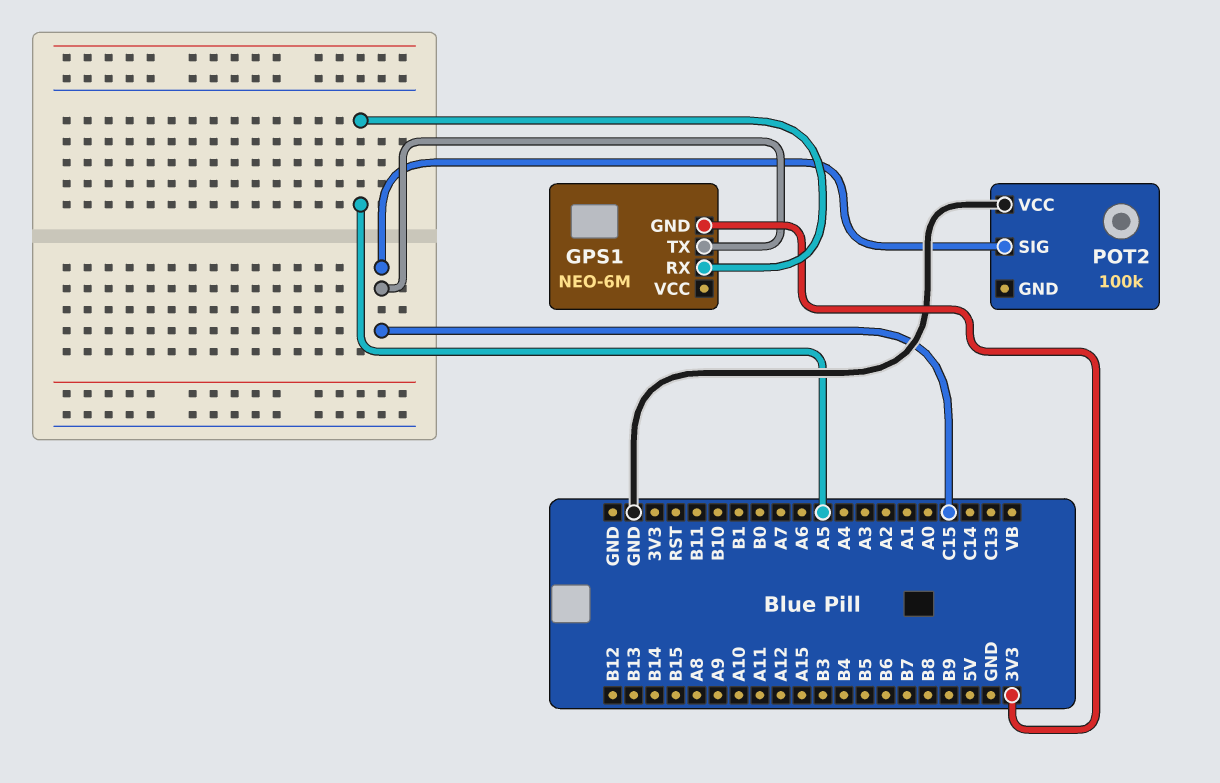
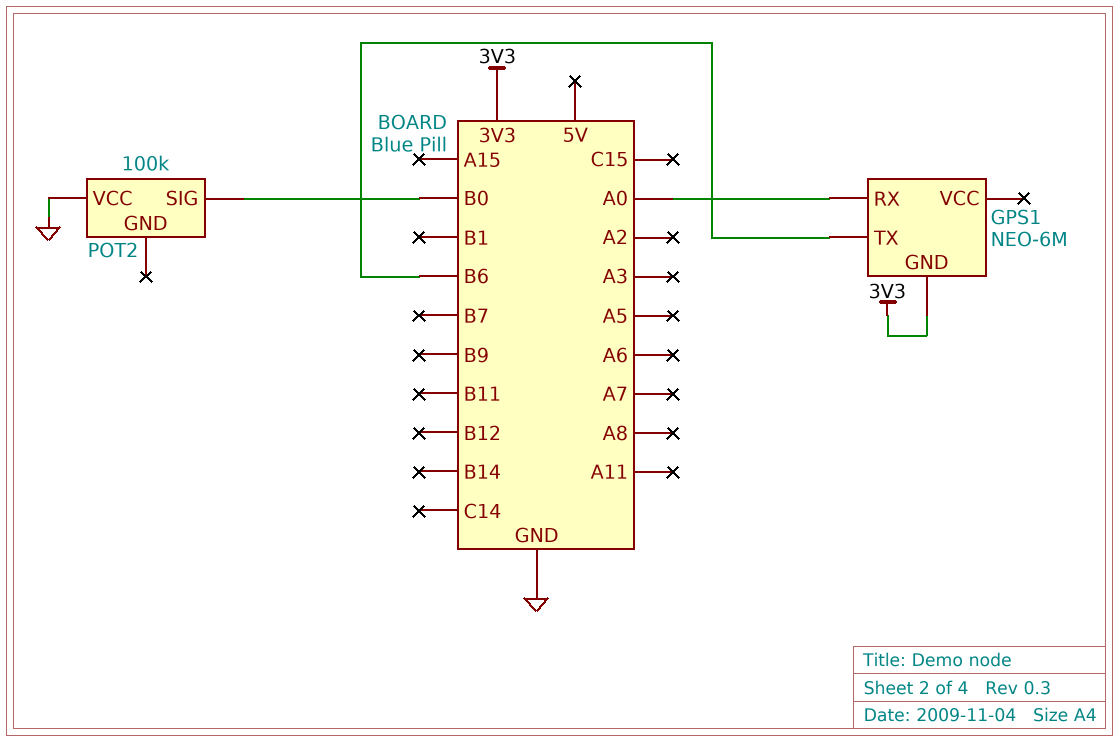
GPS1 pin RX: A5 -> A0
GPS1 pin TX: C15 -> B6
POT2 pin SIG: C15 -> B0

